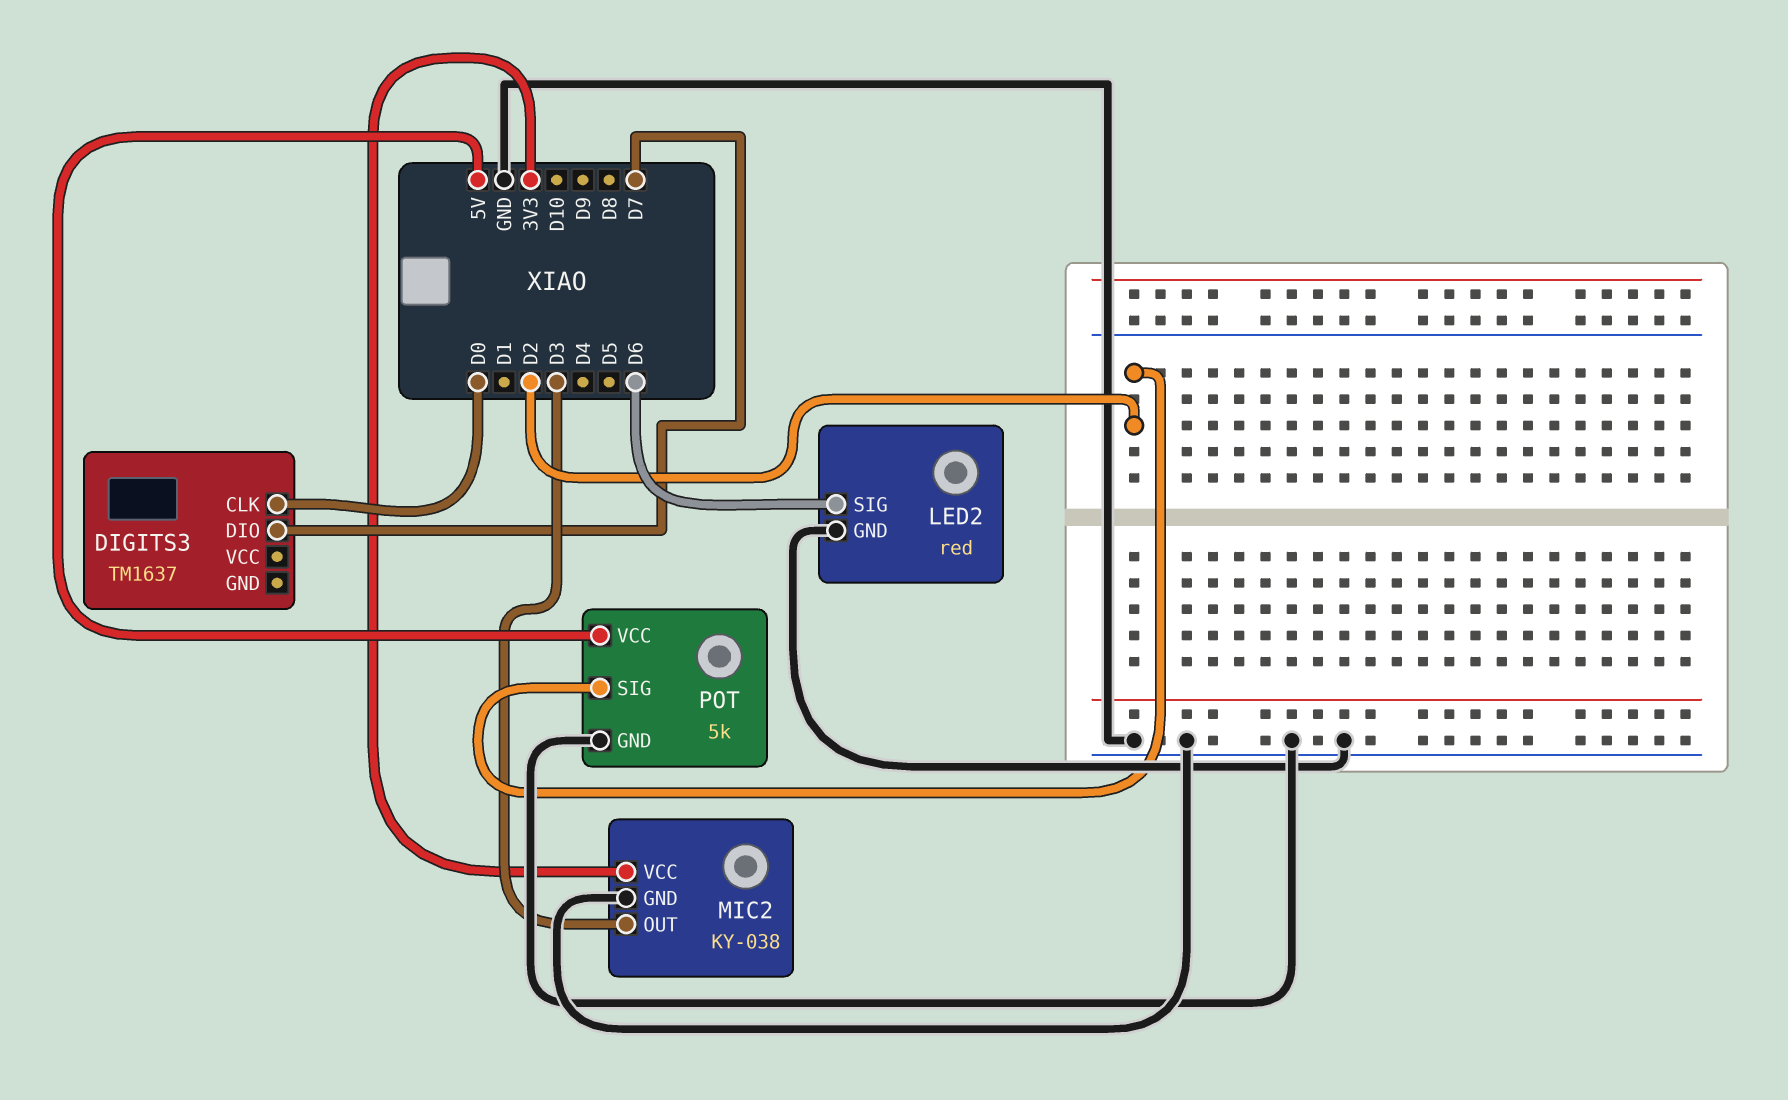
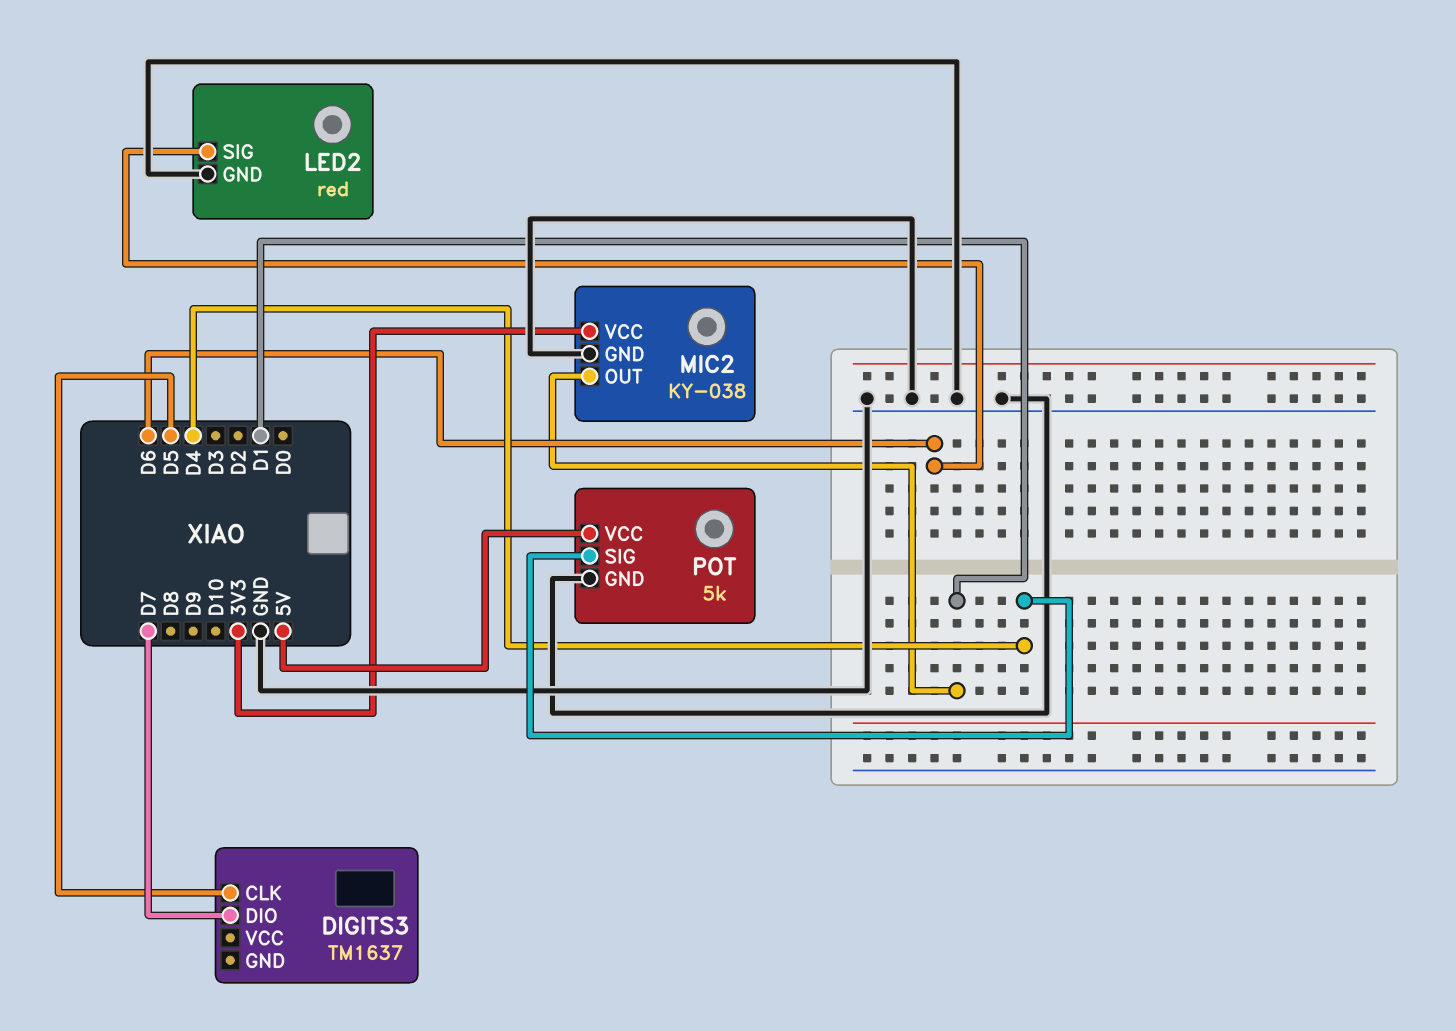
DIGITS3 pin CLK: D0 -> D5
MIC2 pin OUT: D3 -> D1
POT pin SIG: D2 -> D4

